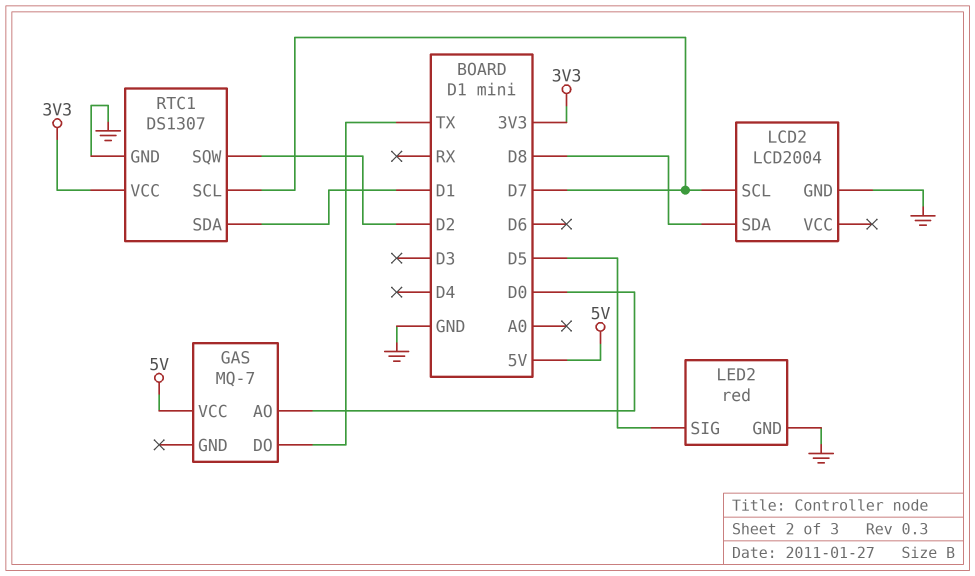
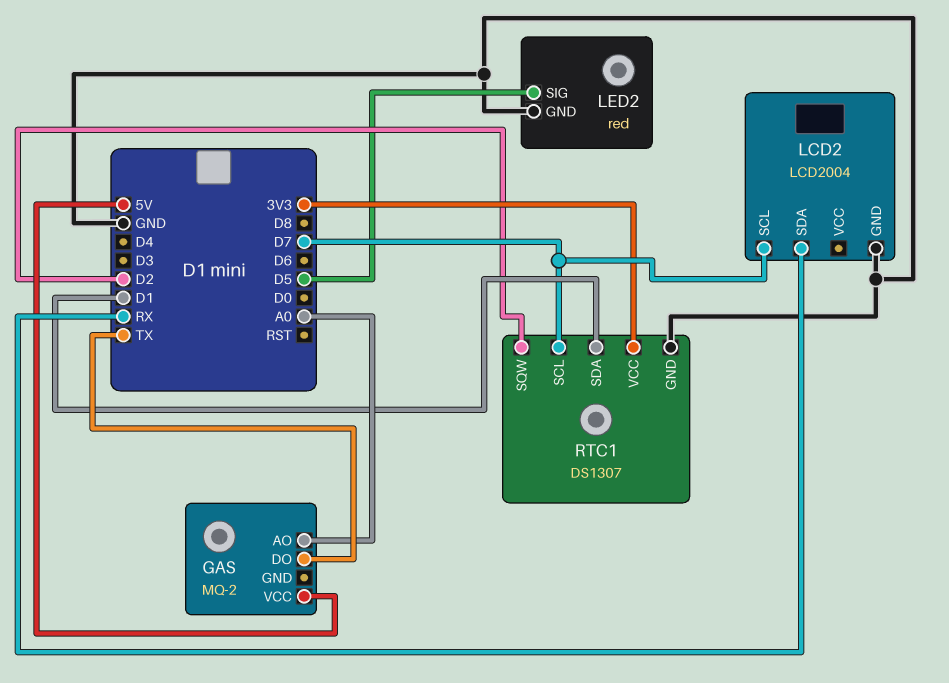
GAS: MQ-7 -> MQ-2
GAS pin AO: D0 -> A0
LCD2 pin SDA: D8 -> RX

